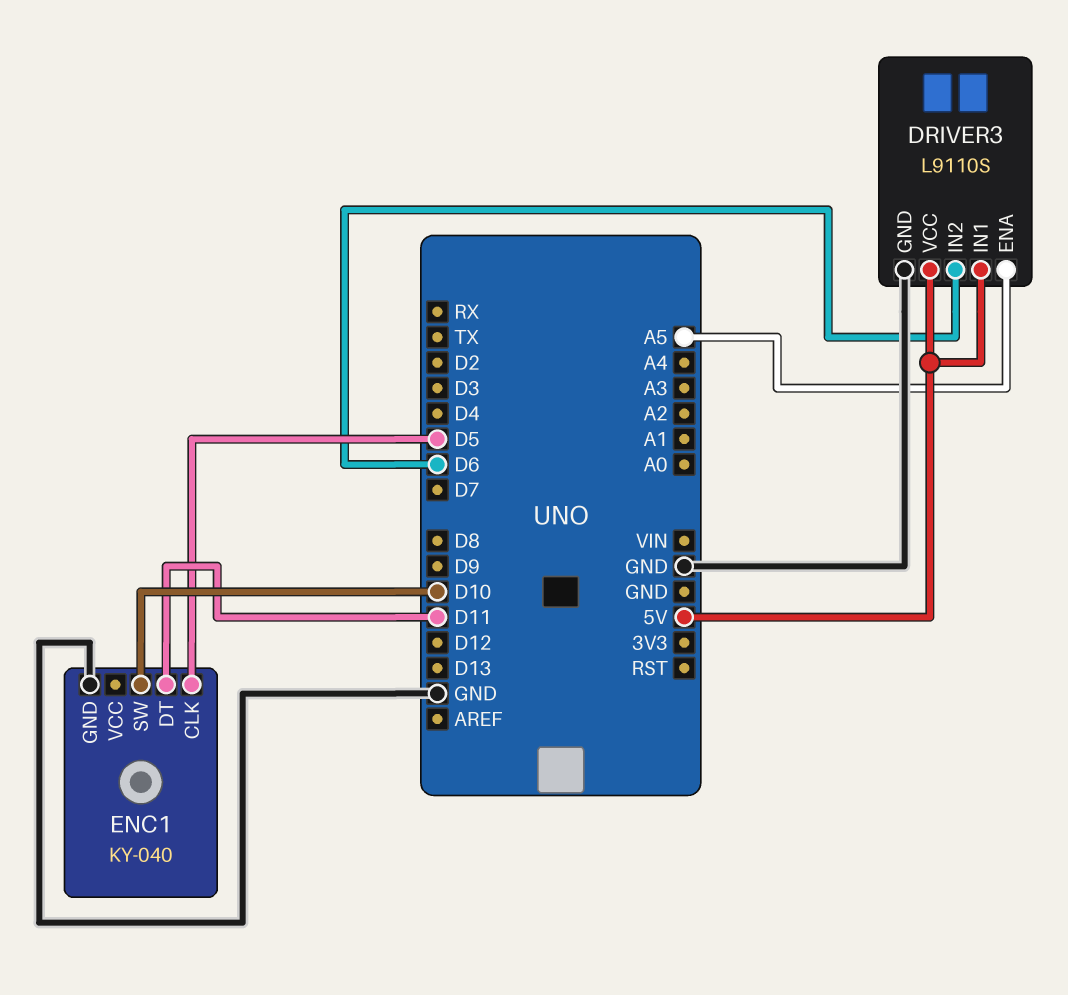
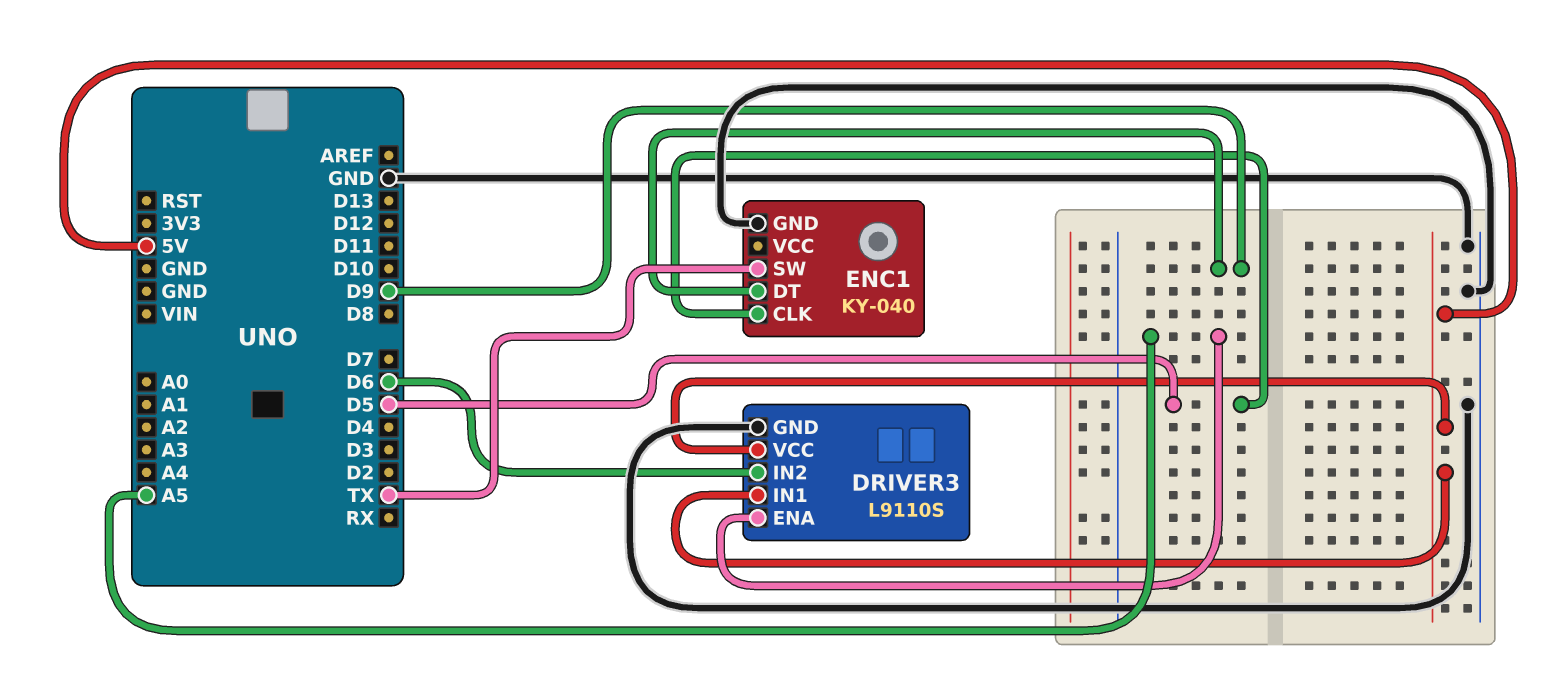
ENC1 pin DT: D11 -> D9
ENC1 pin SW: D10 -> TX

